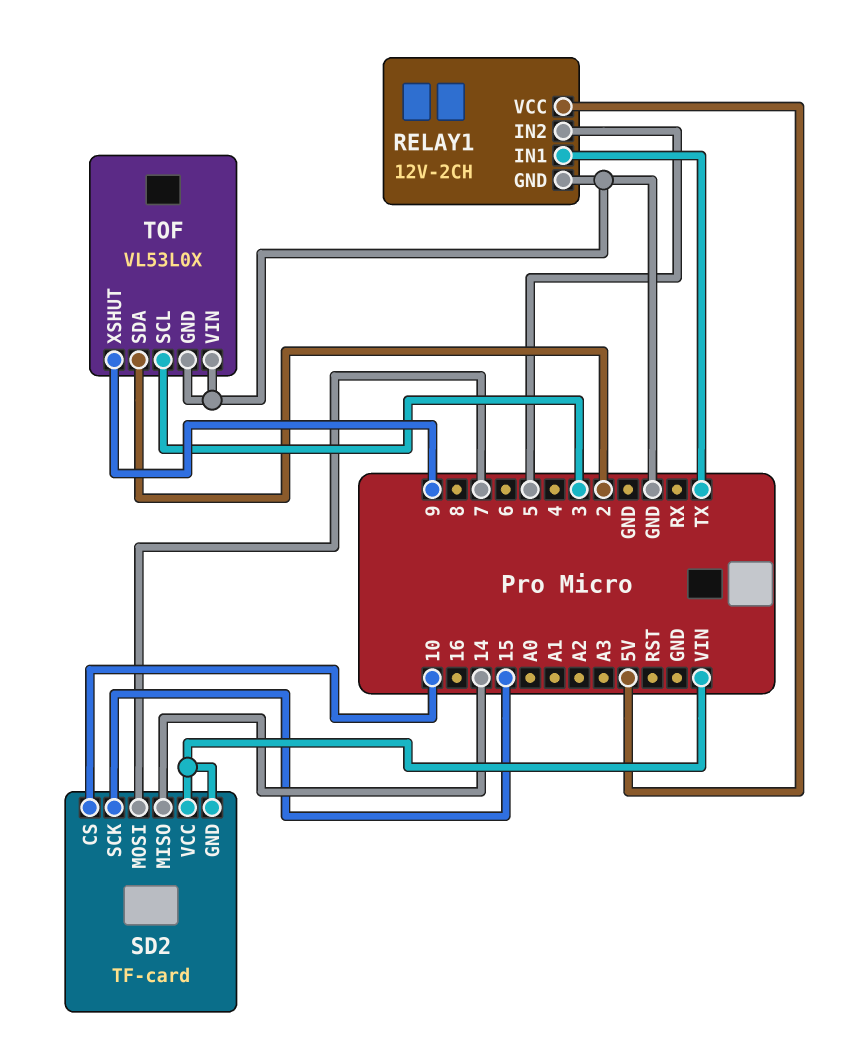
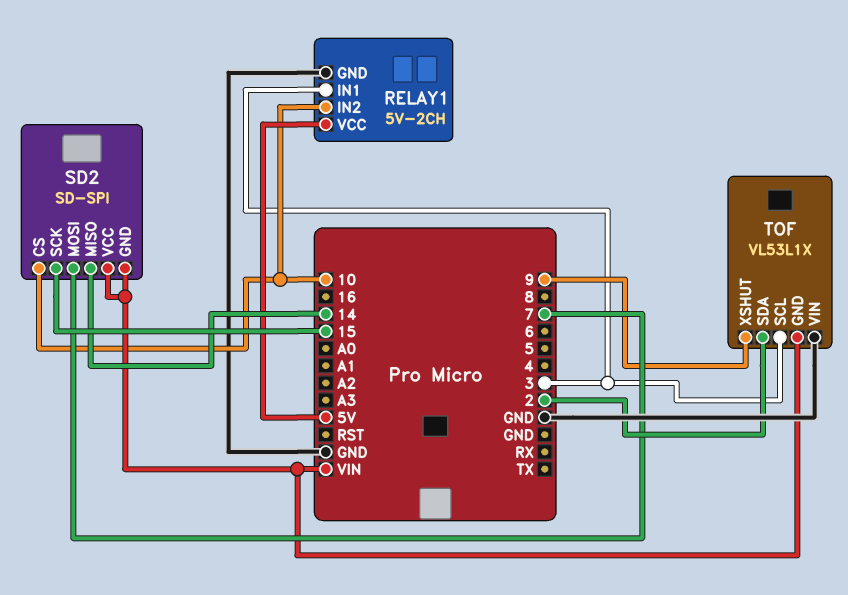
RELAY1: 12V-2CH -> 5V-2CH
RELAY1 pin IN1: TX -> 3
RELAY1 pin IN2: 5 -> 10
SD2: TF-card -> SD-SPI
TOF: VL53L0X -> VL53L1X
TOF pin GND: GND -> VIN

